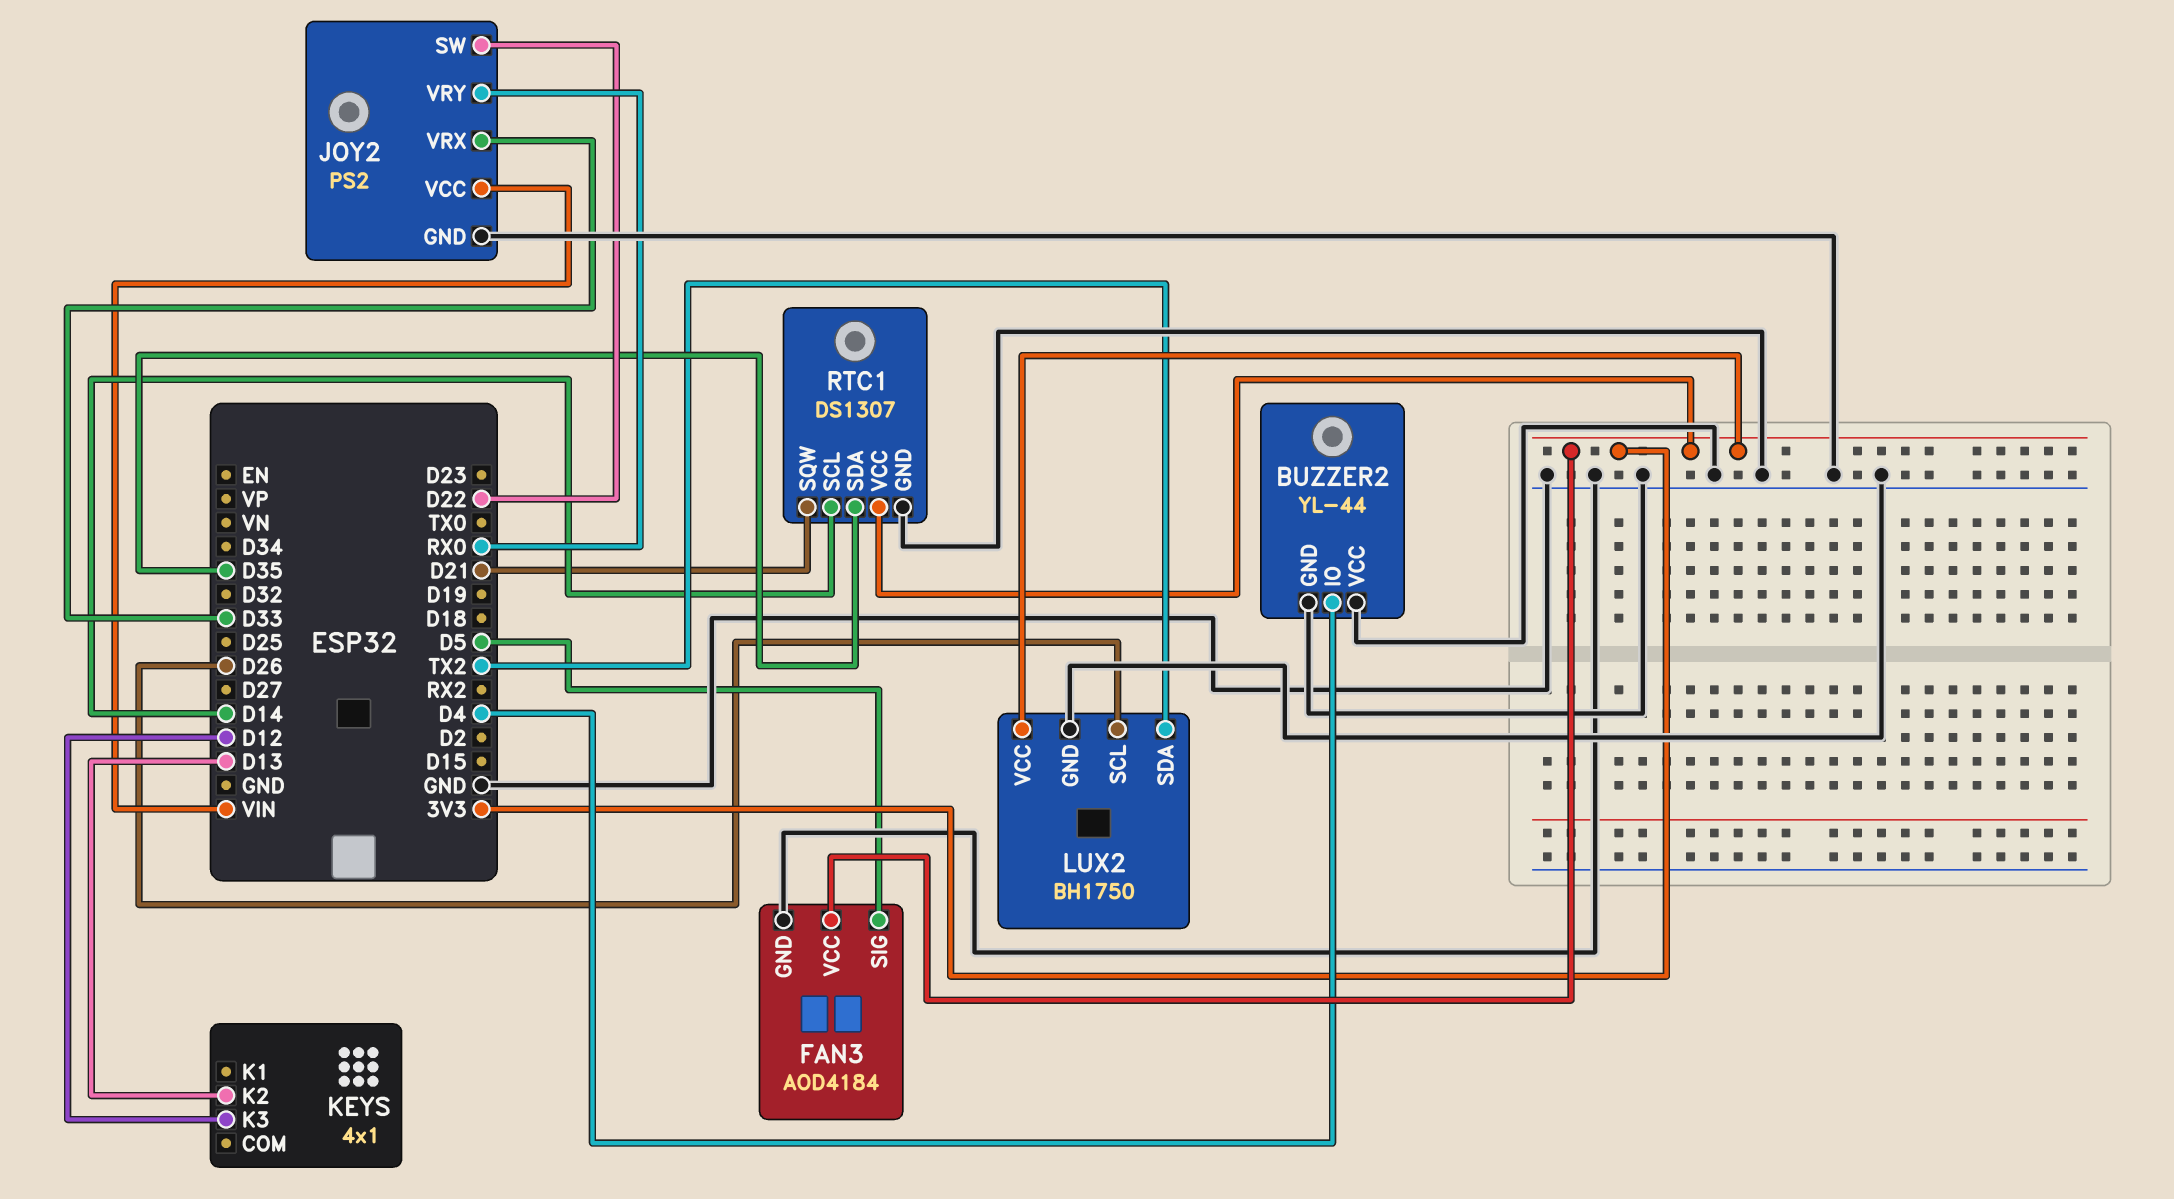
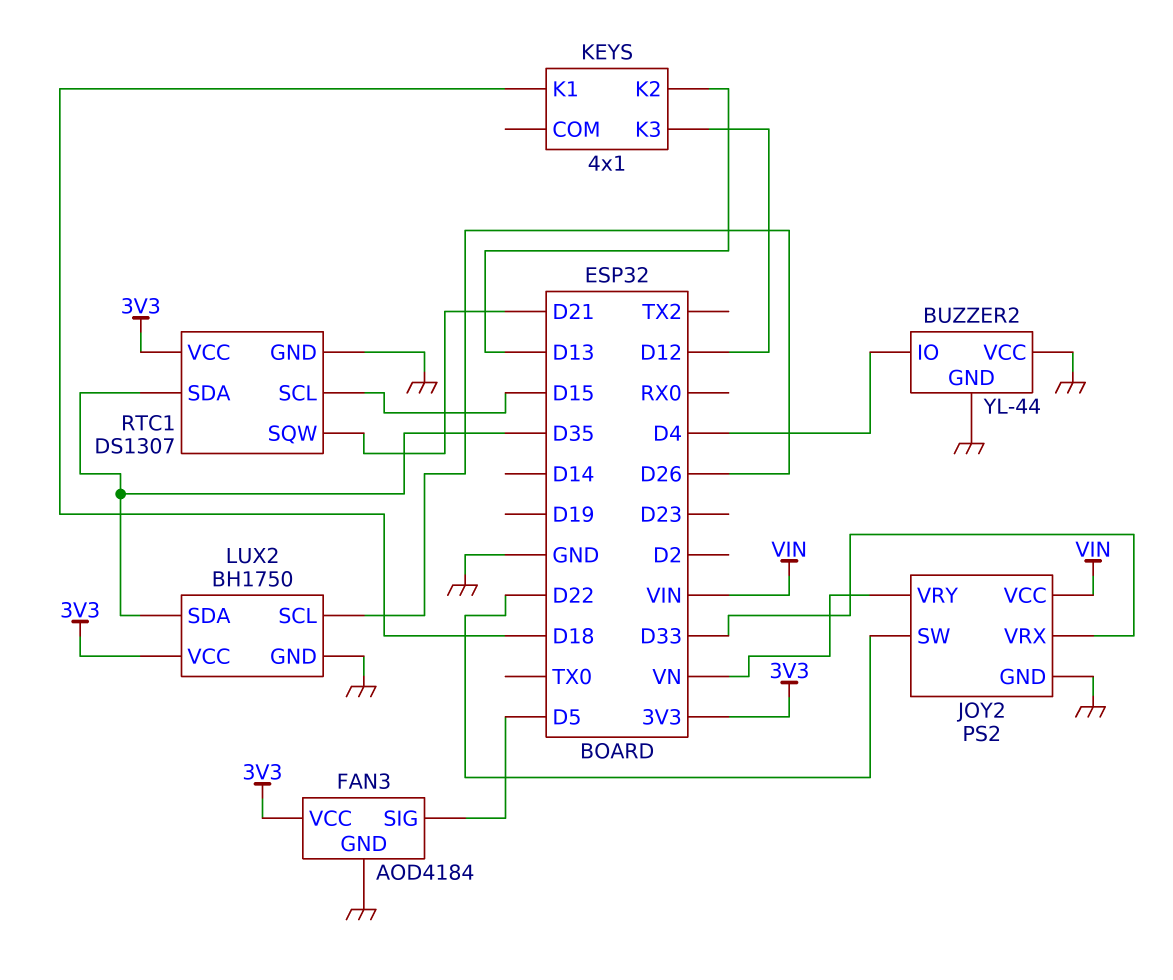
JOY2 pin VRY: RX0 -> VN
KEYS pin K1: none -> D18
LUX2 pin SDA: TX2 -> D35
RTC1 pin SCL: D14 -> D15

